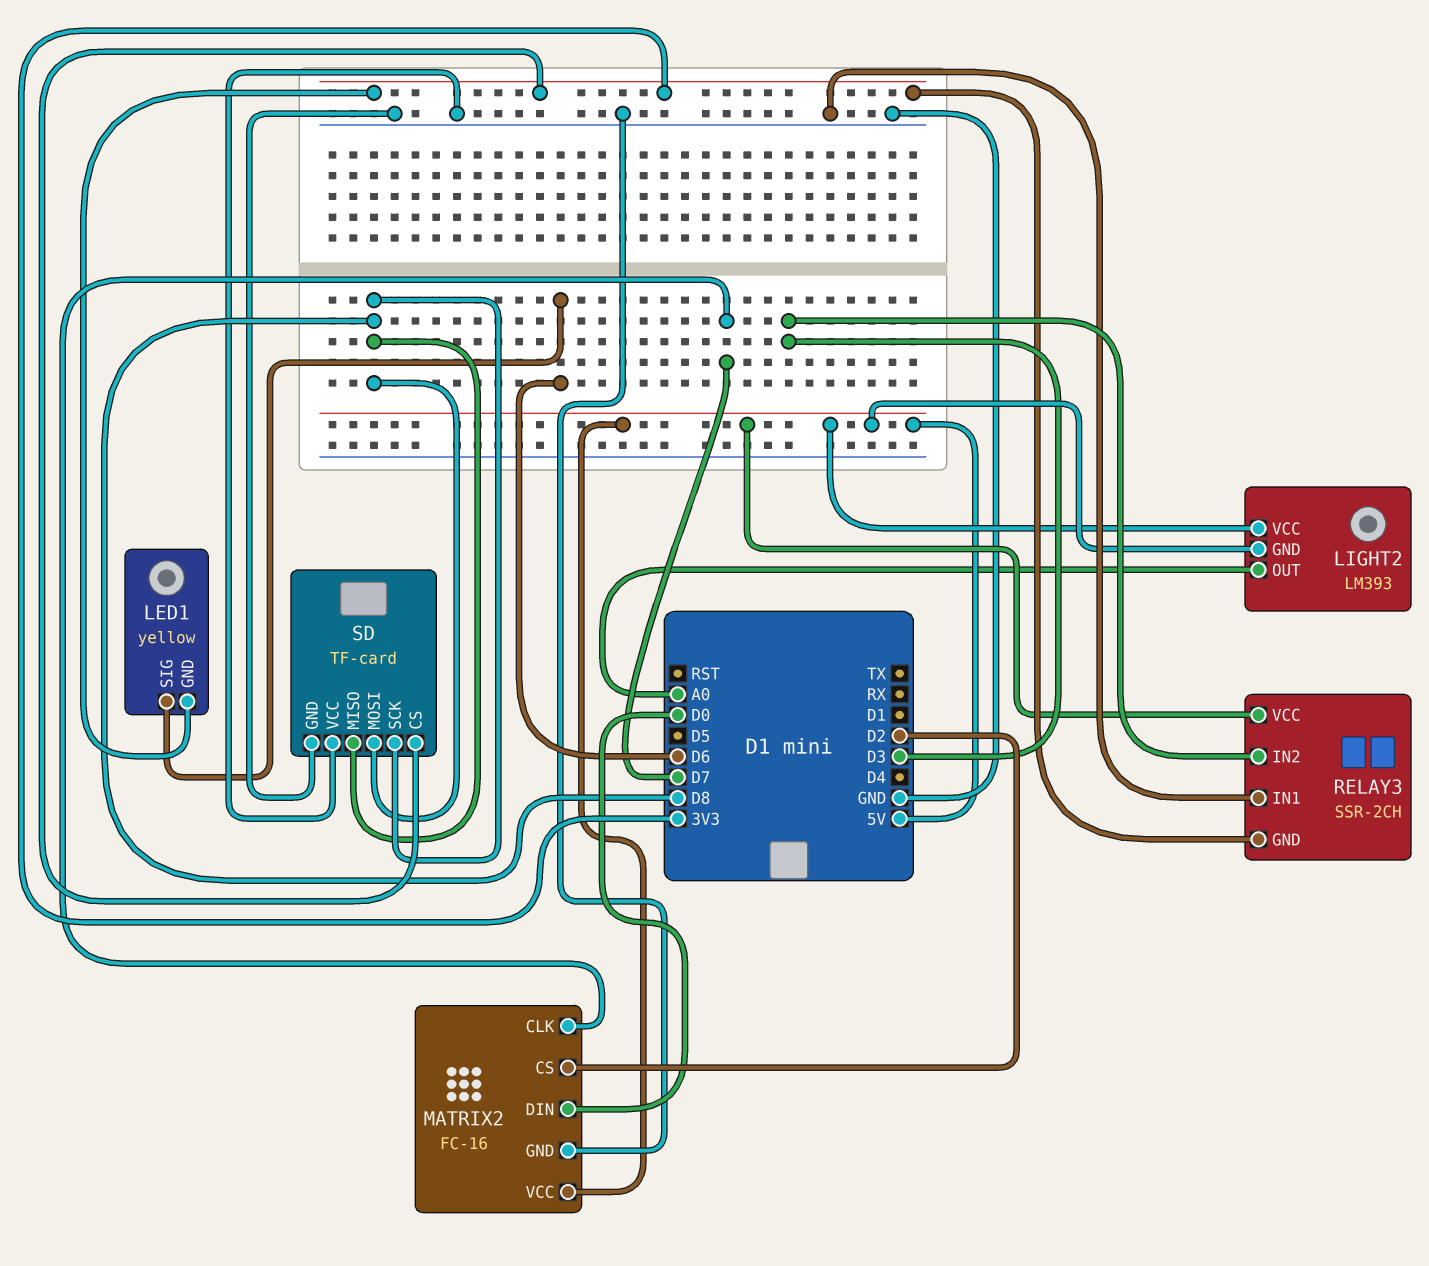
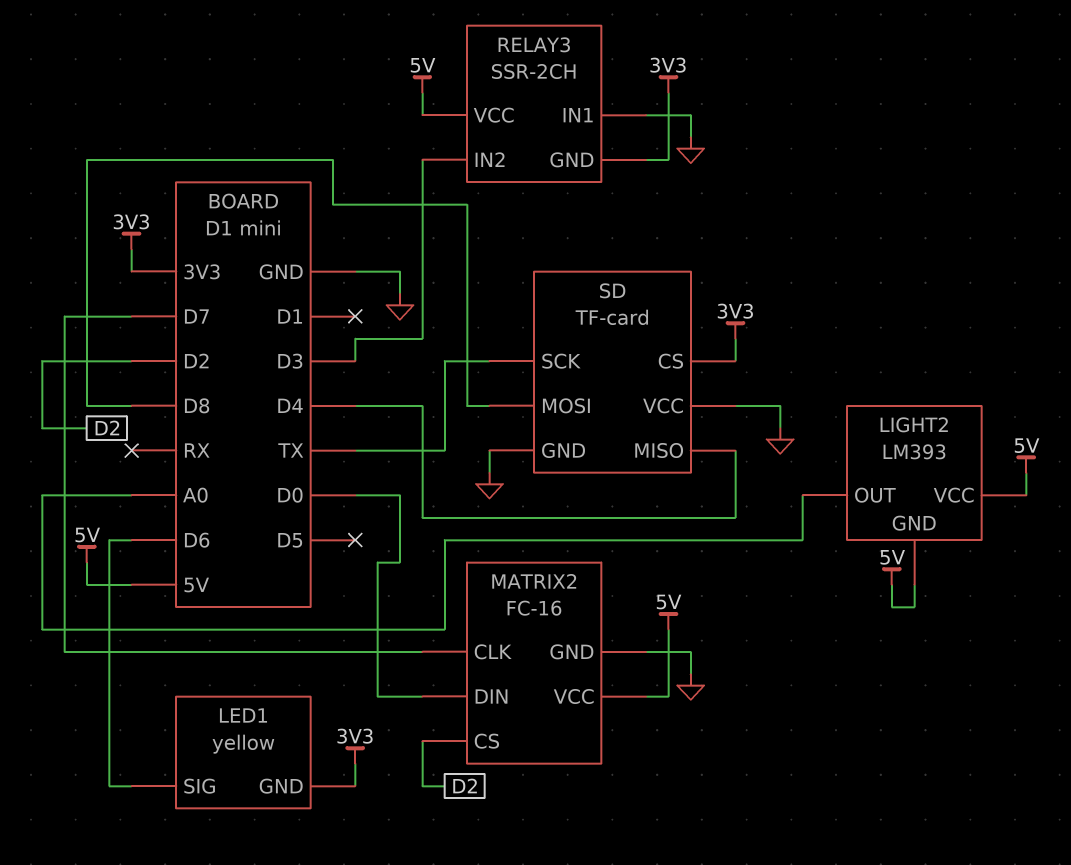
SD pin MISO: D8 -> D4
SD pin SCK: D8 -> TX

